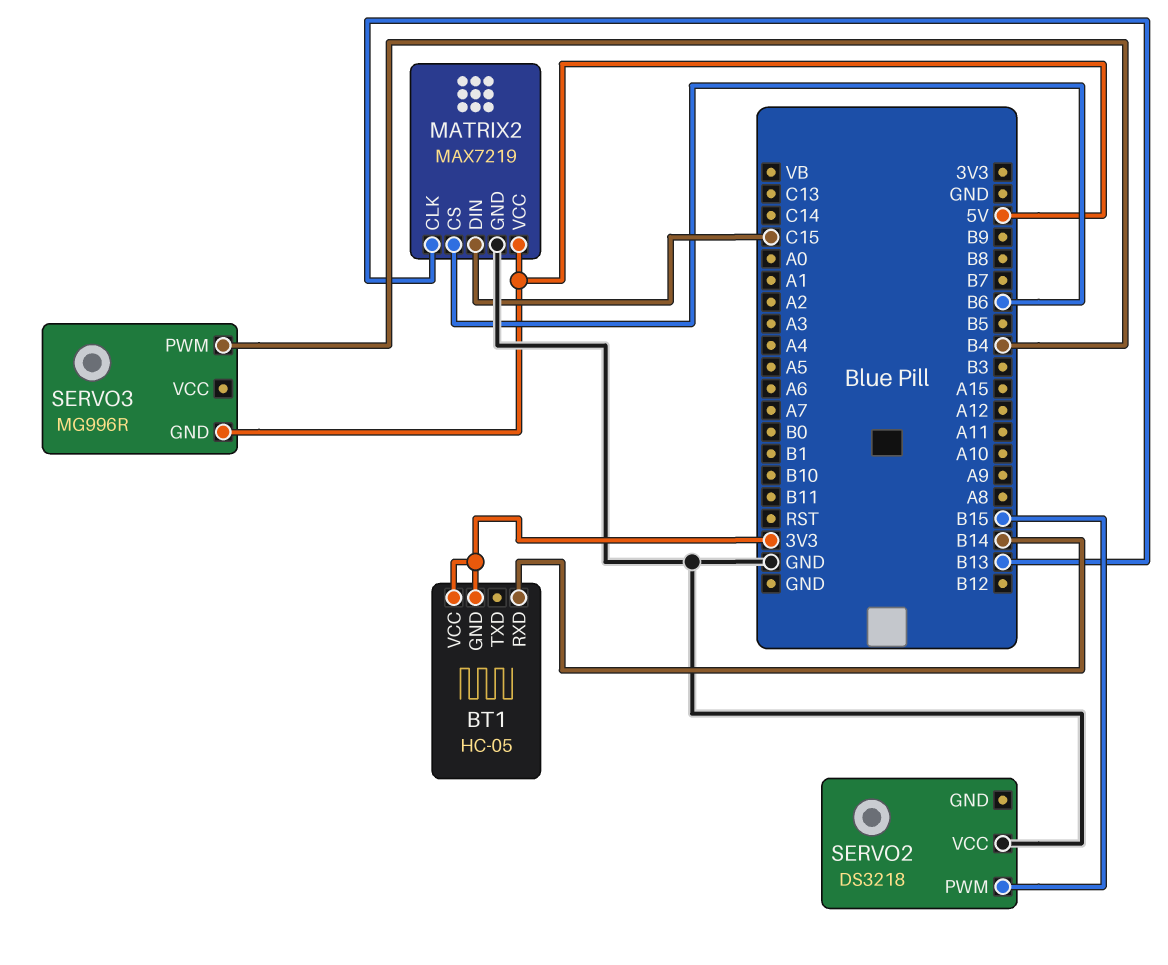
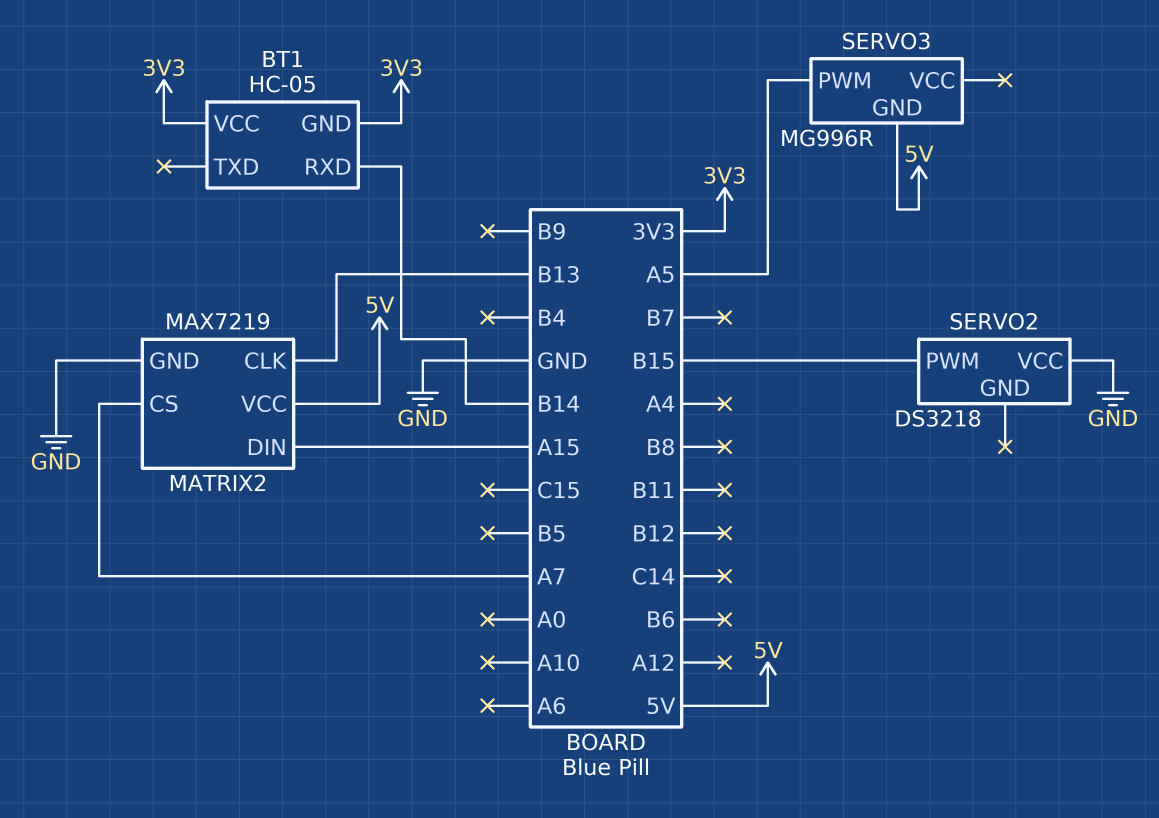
MATRIX2 pin CS: B6 -> A7
MATRIX2 pin DIN: C15 -> A15
SERVO3 pin PWM: B4 -> A5

